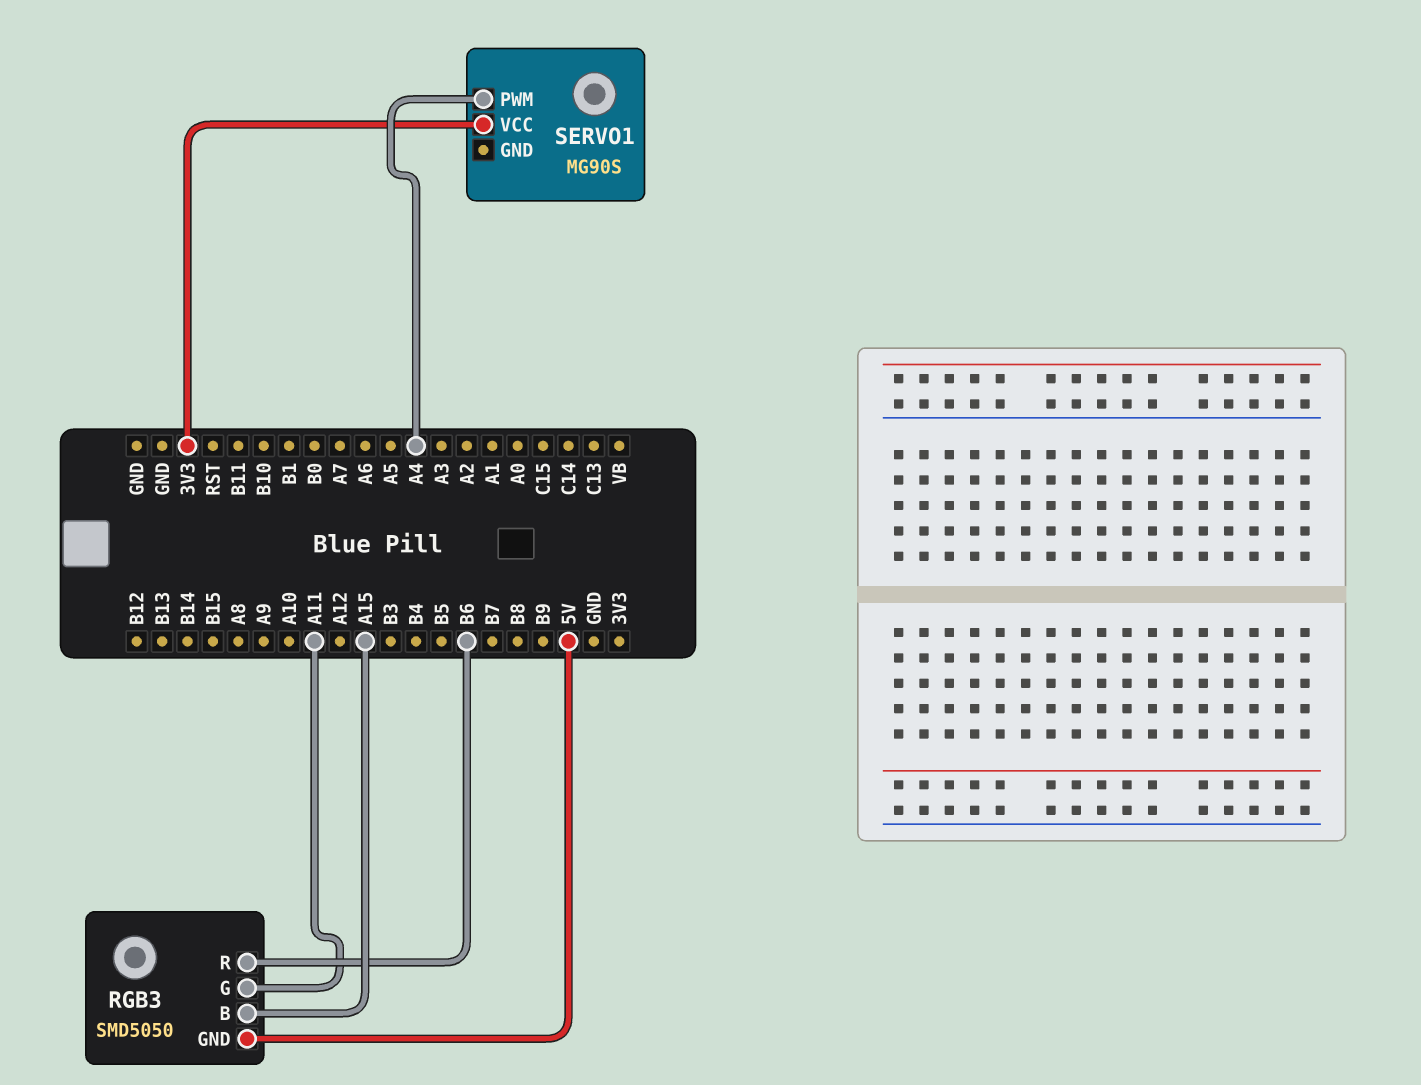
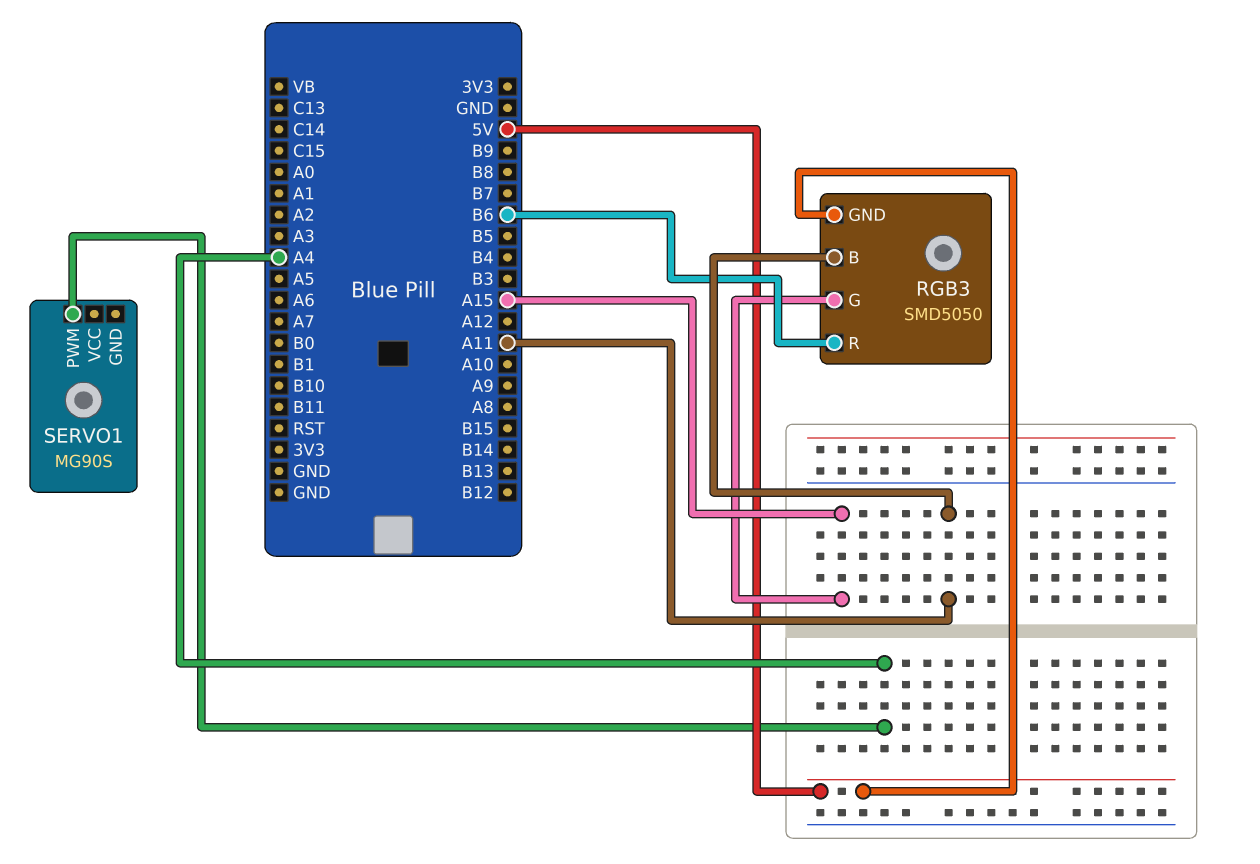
RGB3 pin B: A15 -> A11
RGB3 pin G: A11 -> A15
SERVO1 pin VCC: 3V3 -> none

